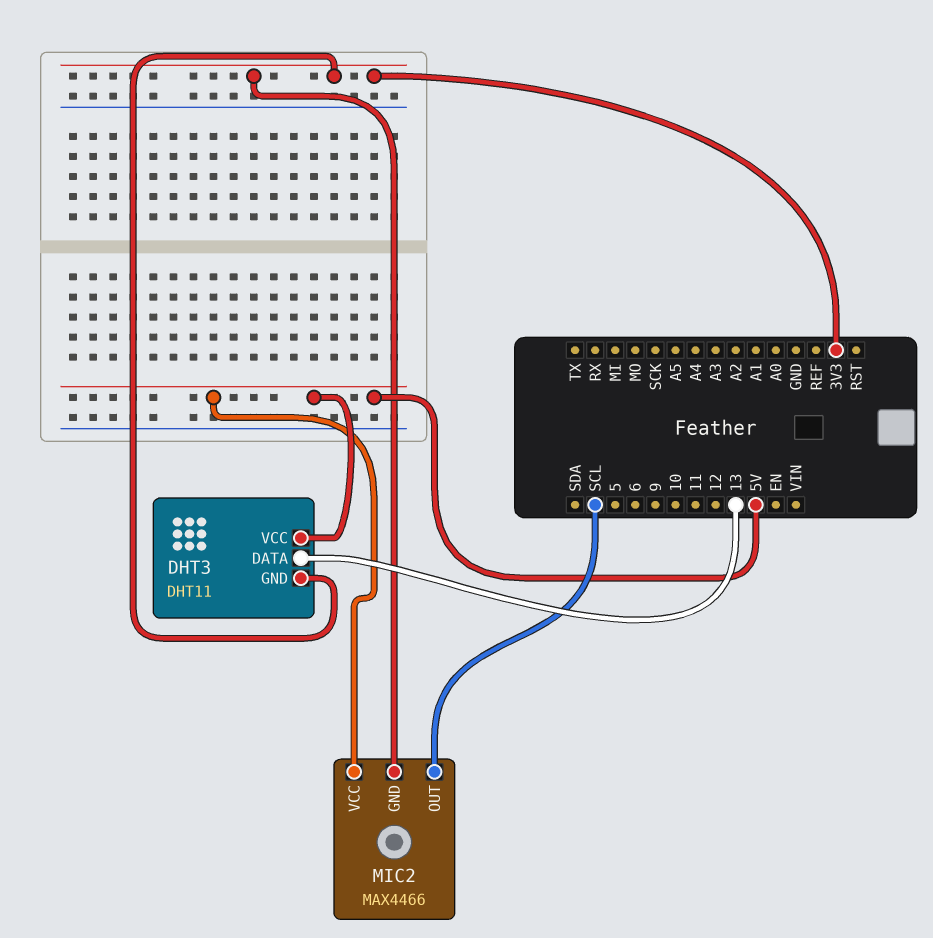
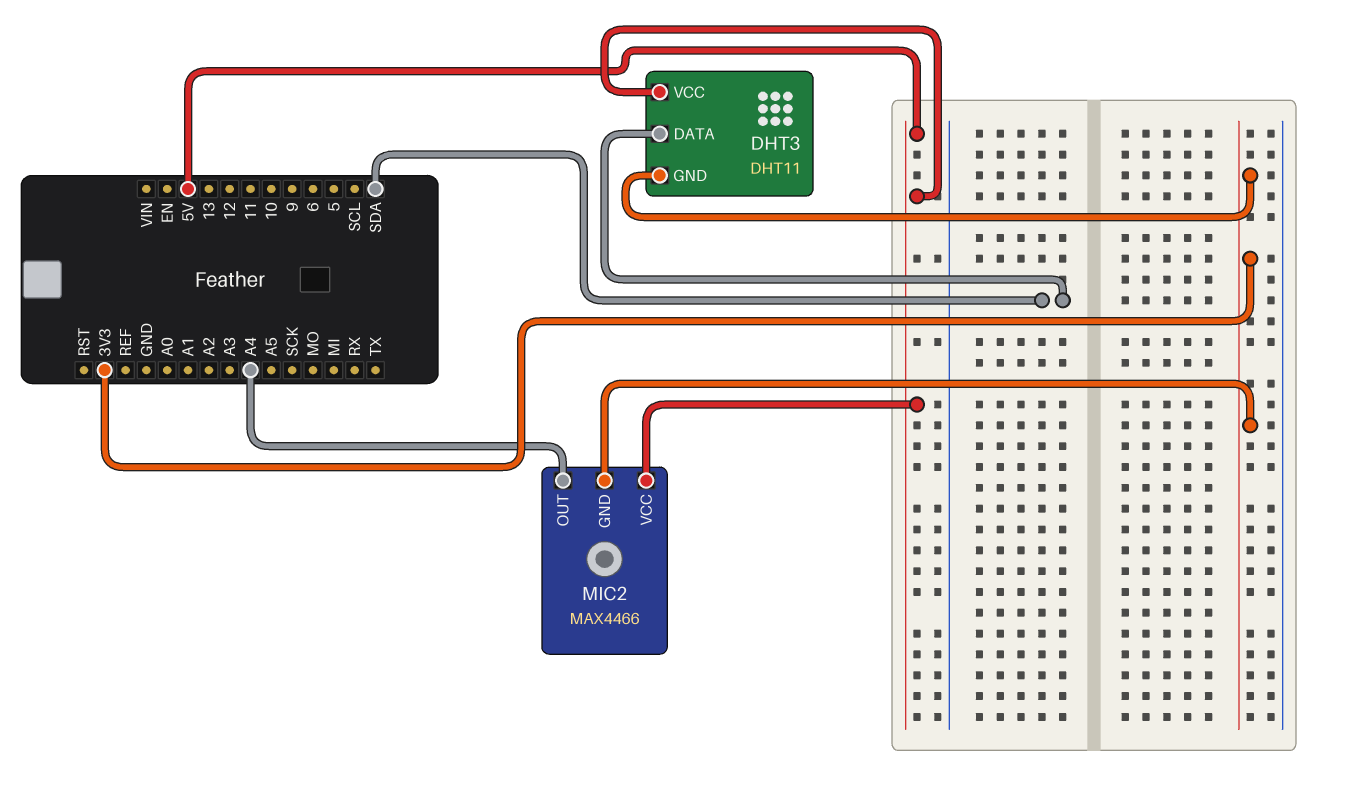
DHT3 pin DATA: 13 -> SDA
MIC2 pin OUT: SCL -> A4

